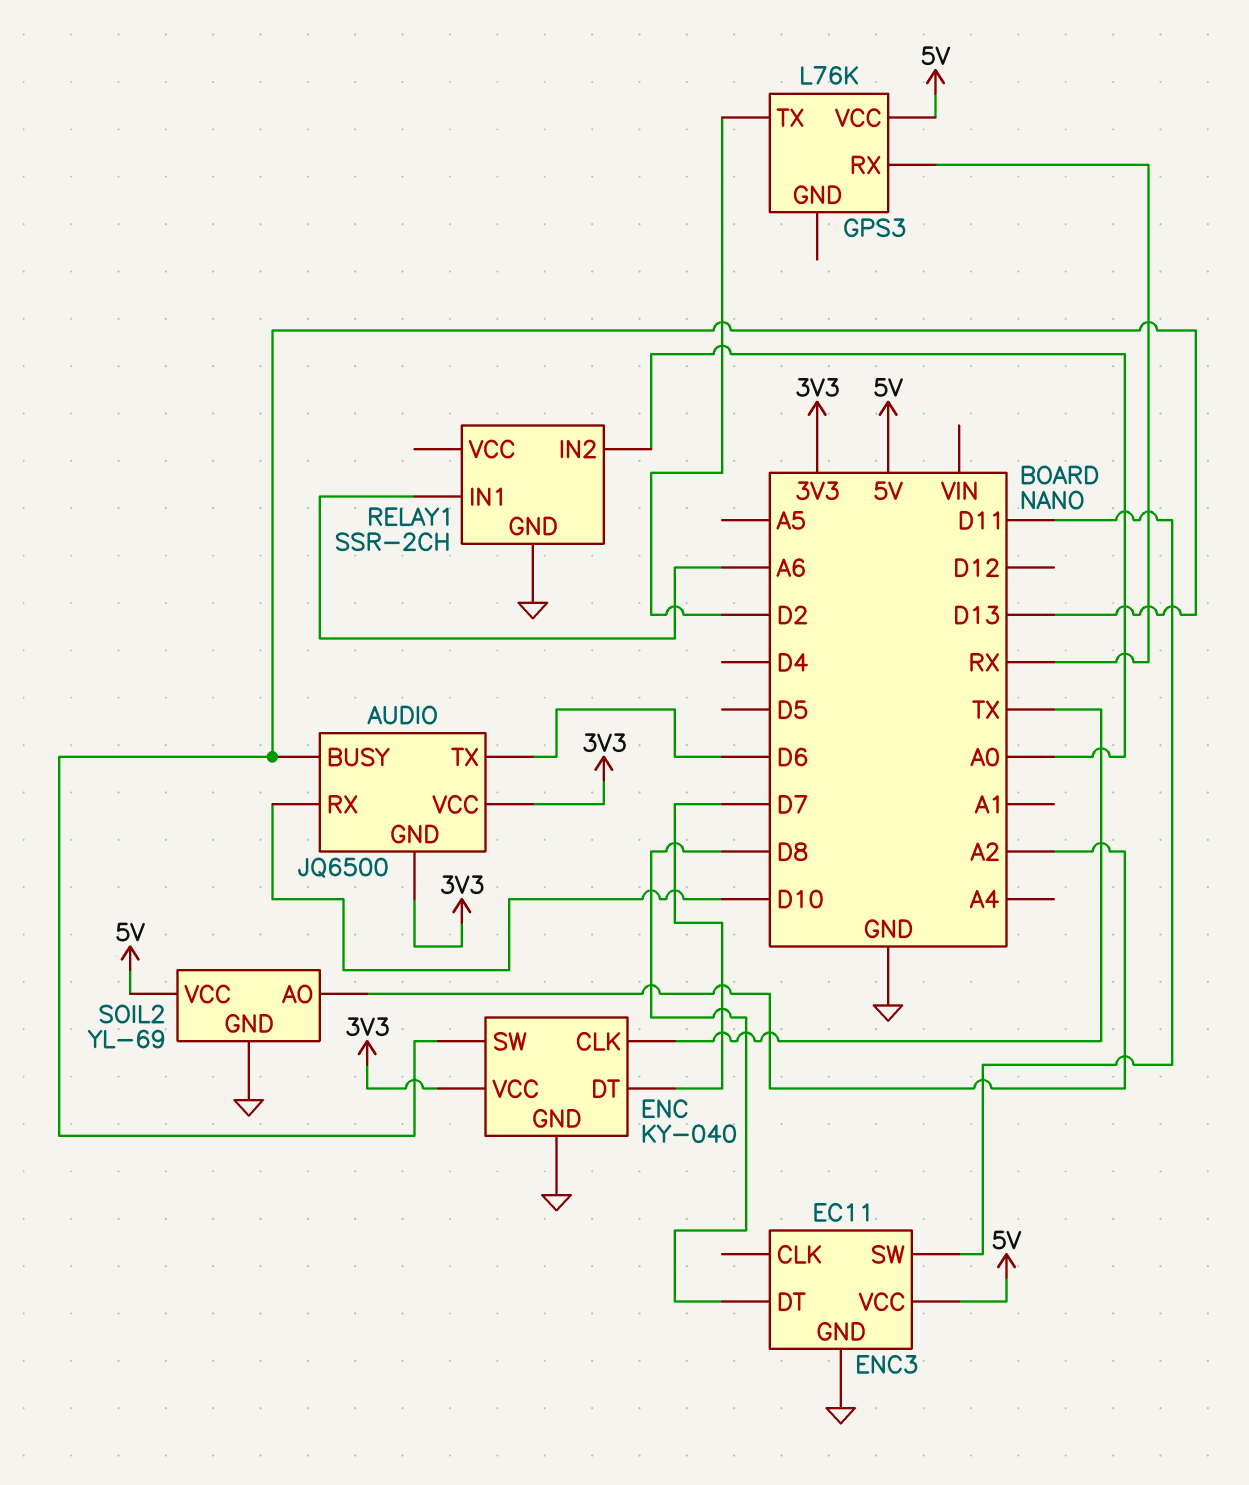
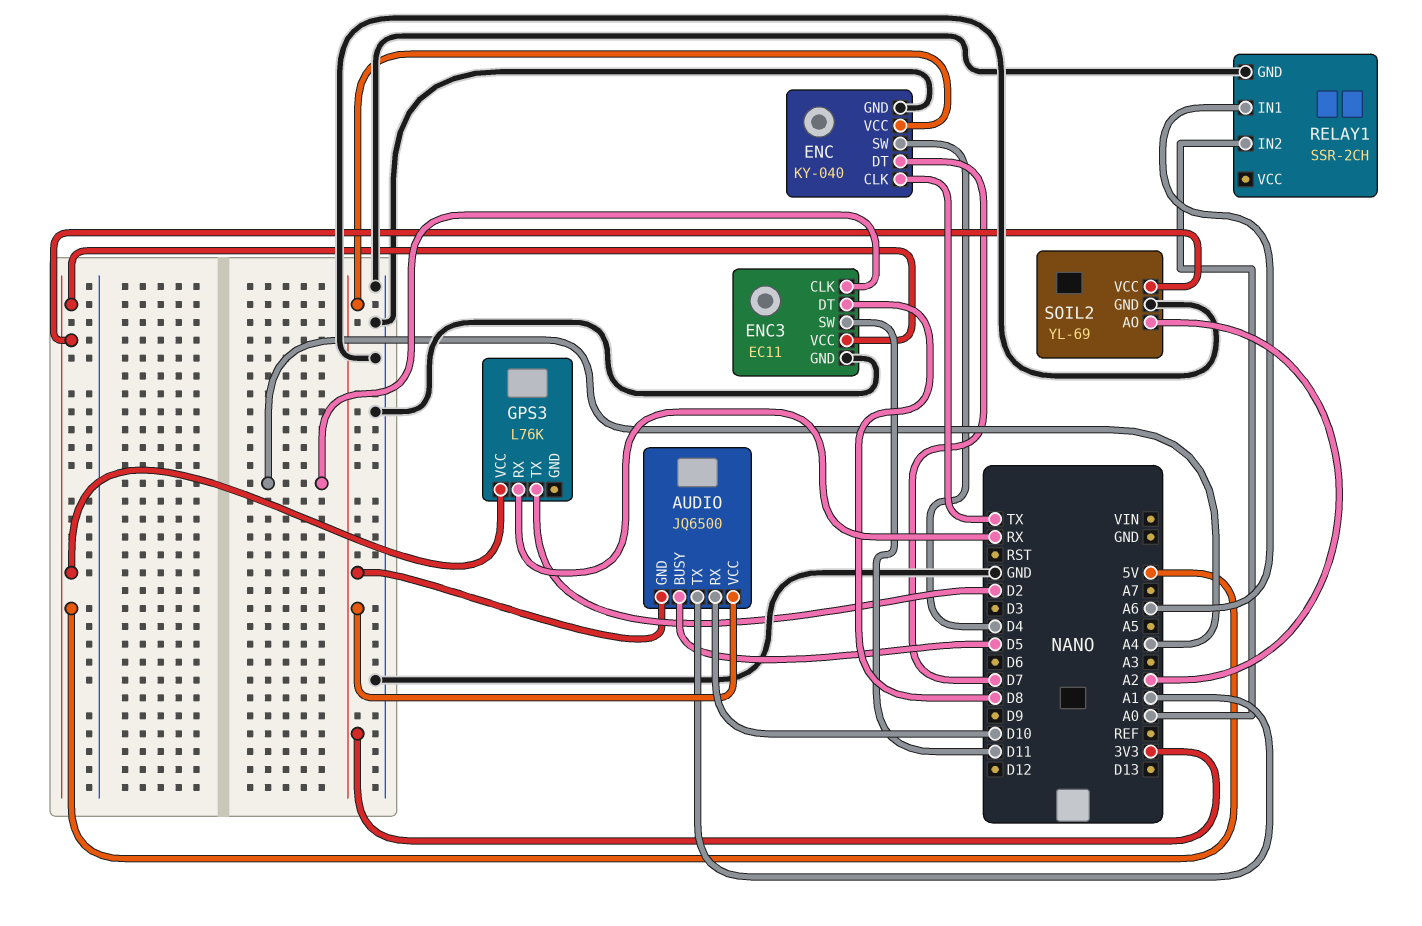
AUDIO pin BUSY: D13 -> D5
AUDIO pin TX: D6 -> A1
ENC pin SW: D13 -> D4
ENC3 pin CLK: none -> A4

